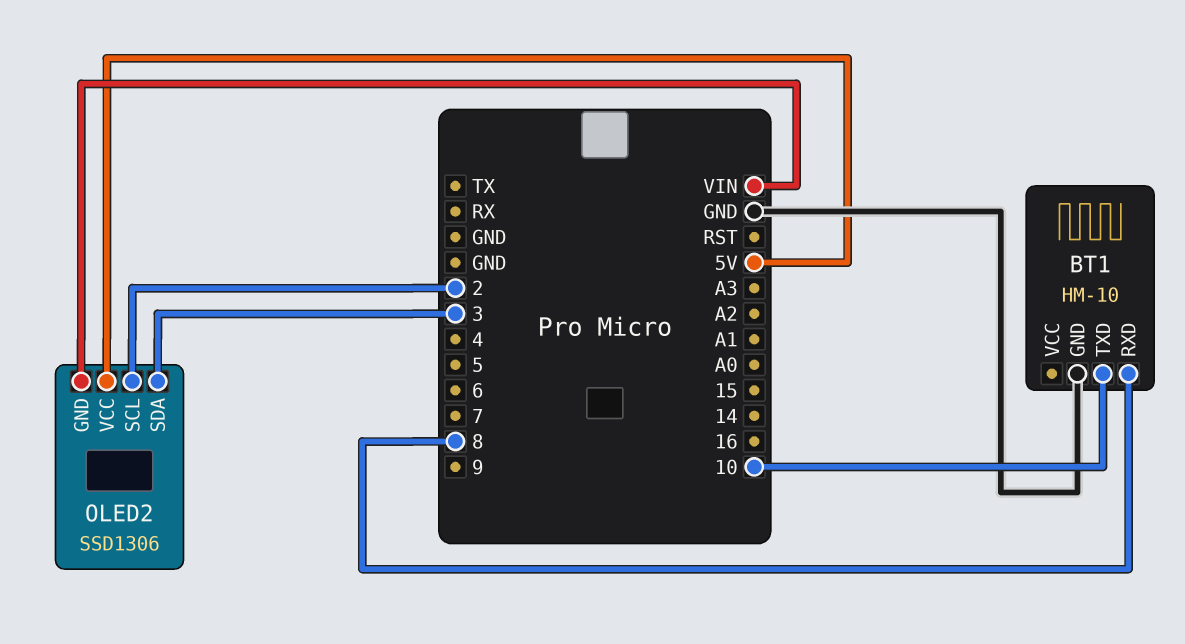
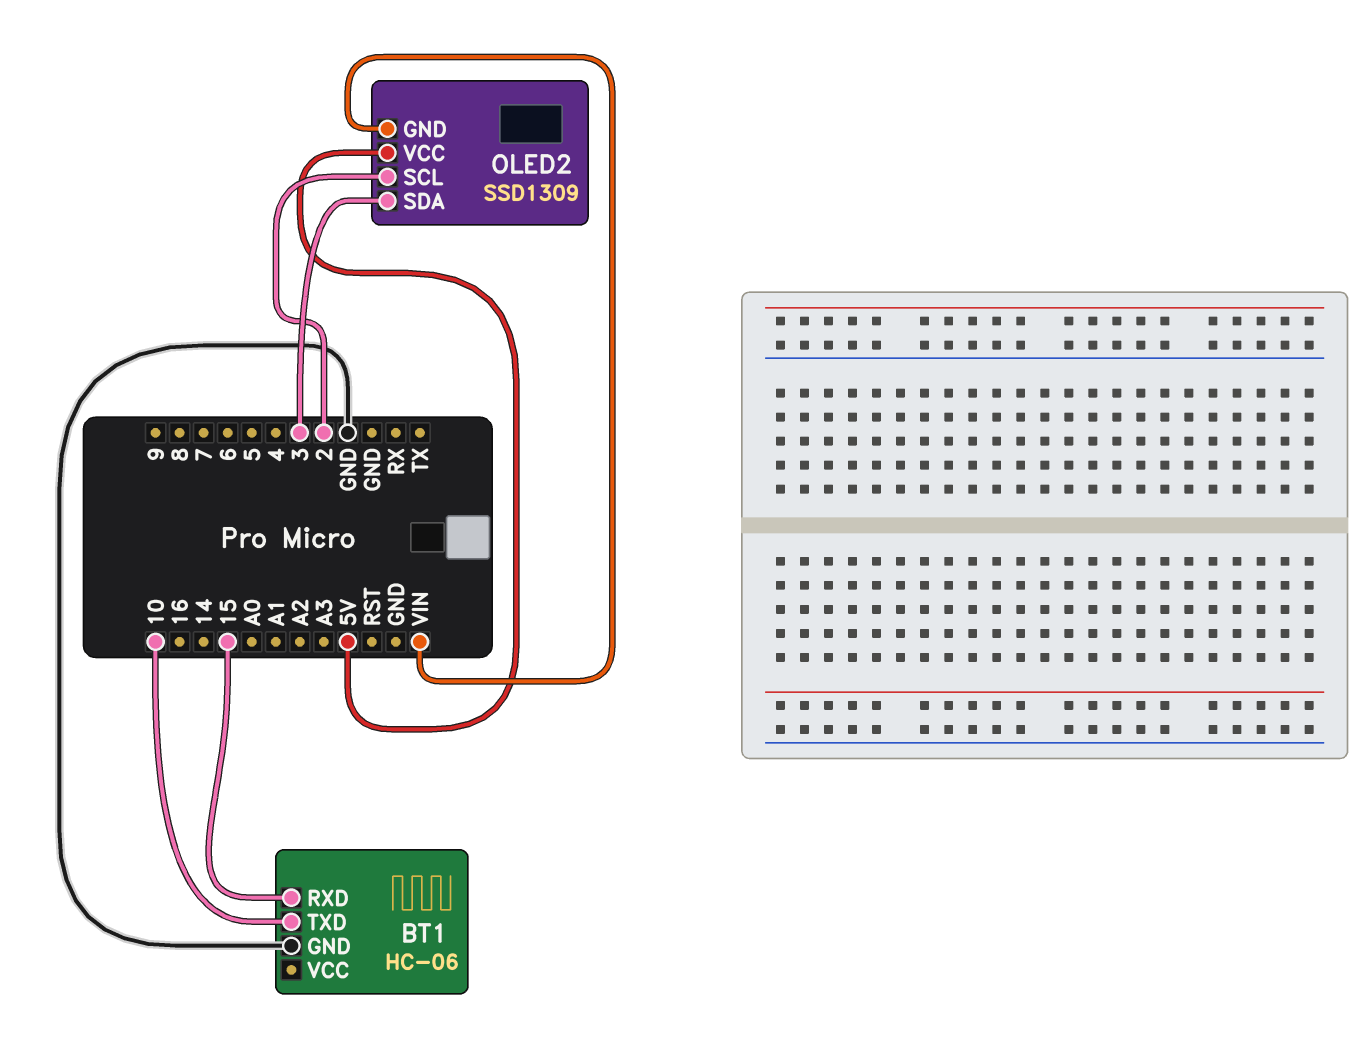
BT1: HM-10 -> HC-06
BT1 pin RXD: 8 -> 15
OLED2: SSD1306 -> SSD1309

